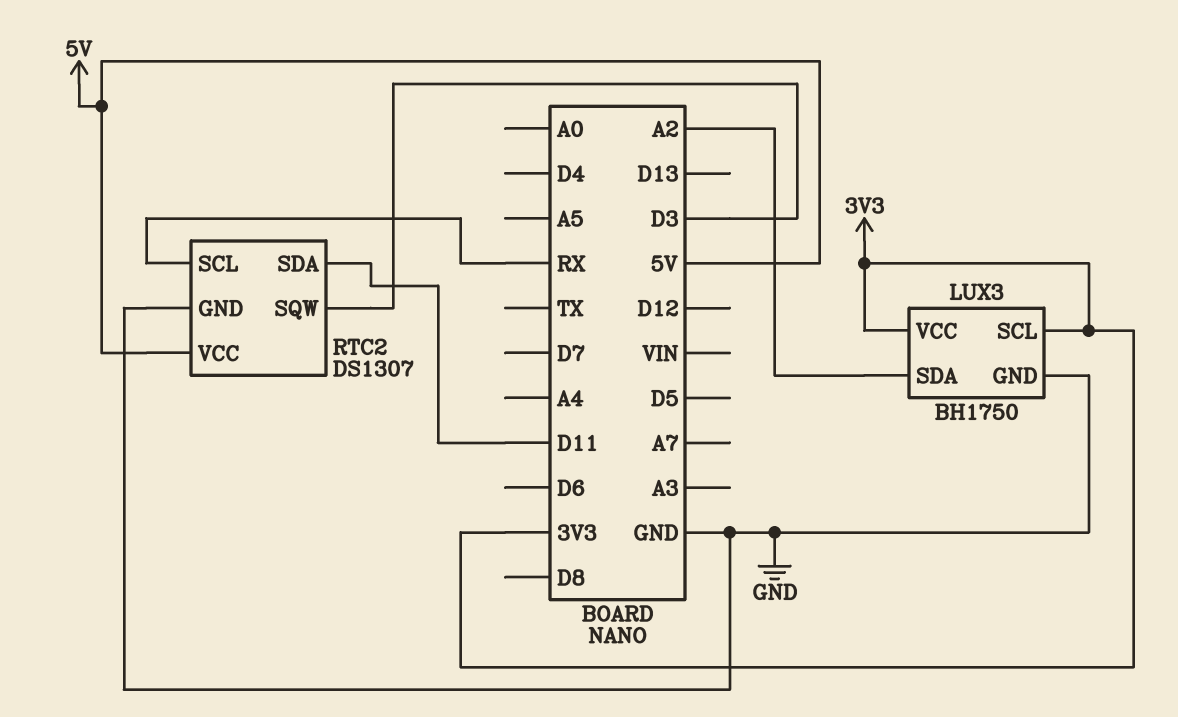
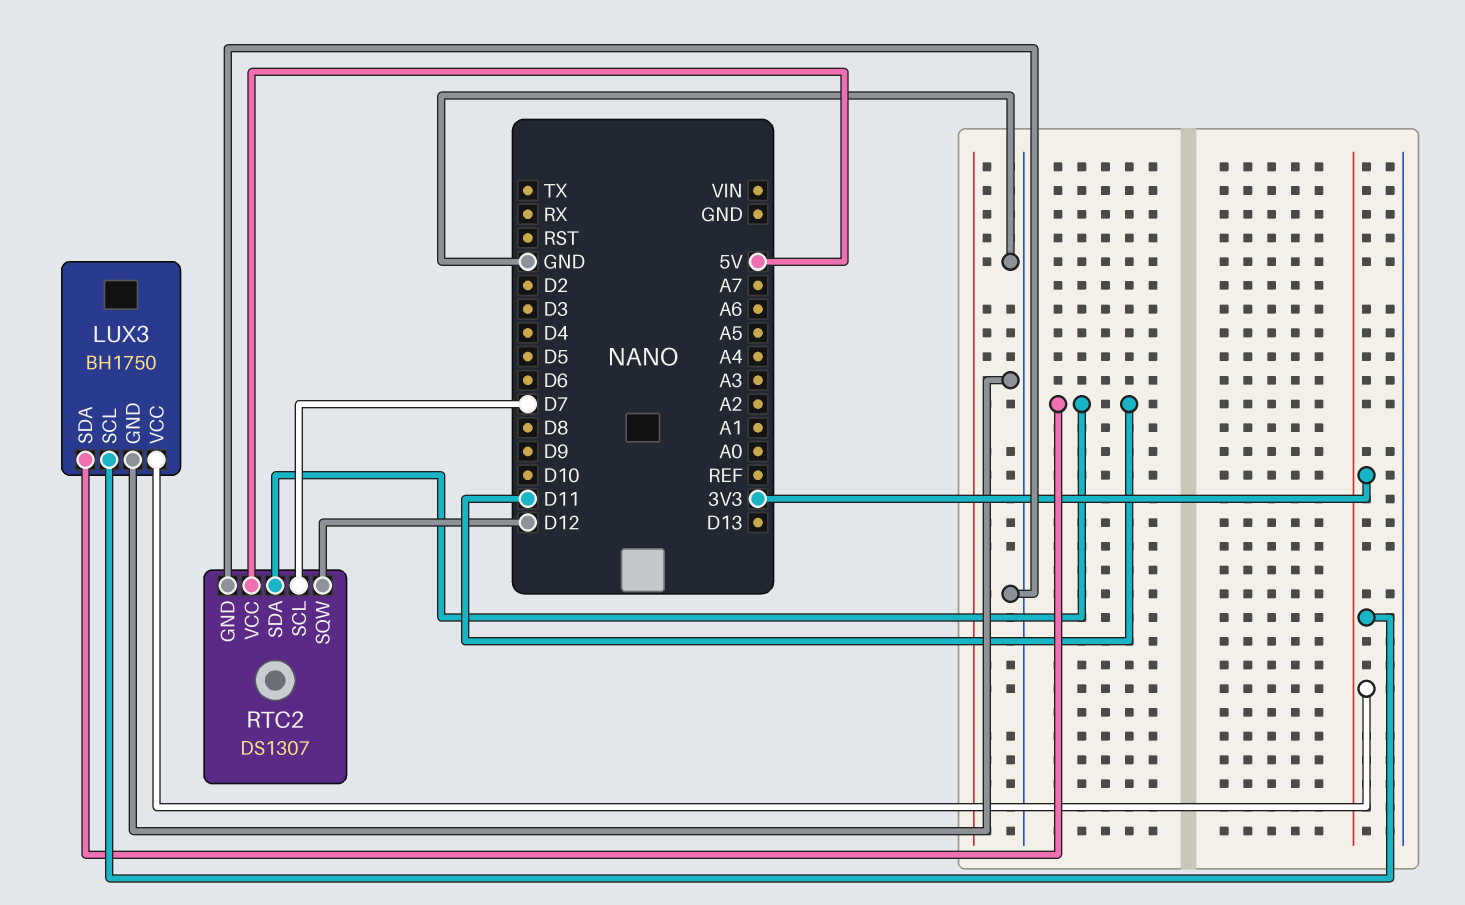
LUX3 pin SDA: A2 -> D11
RTC2 pin SCL: RX -> D7
RTC2 pin SQW: D3 -> D12

